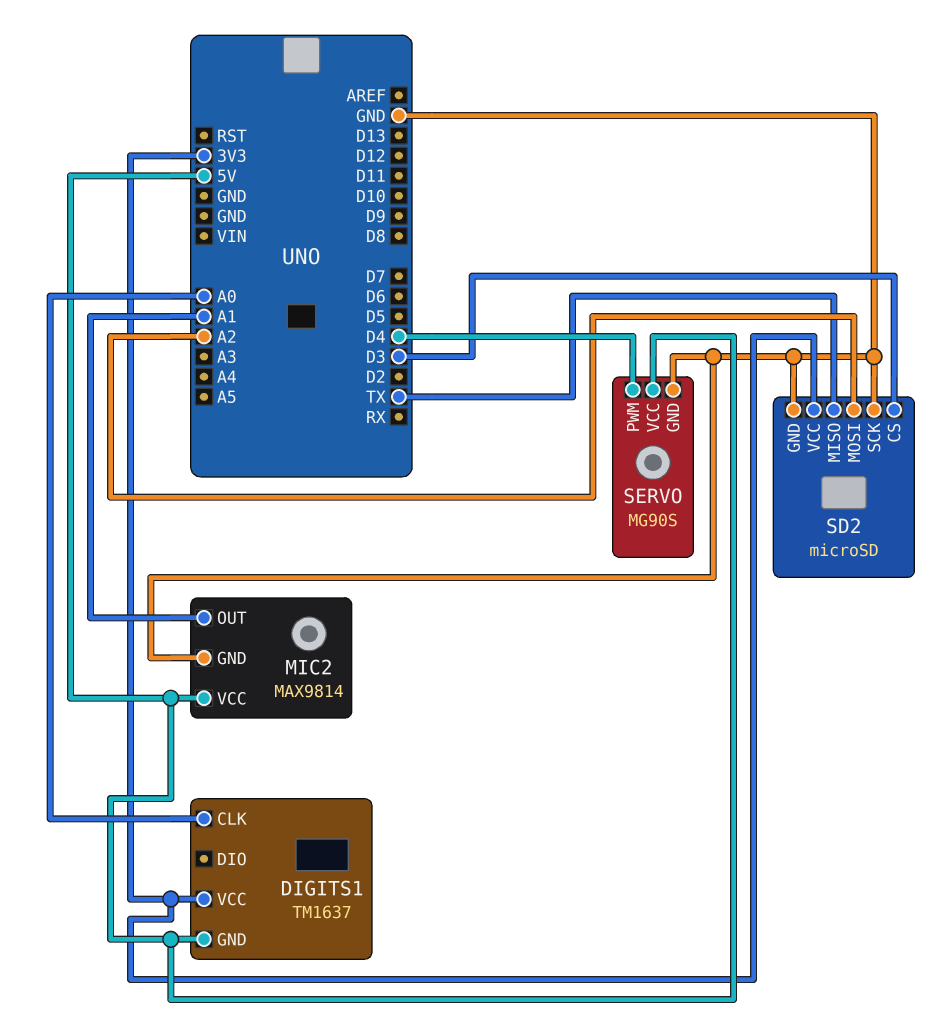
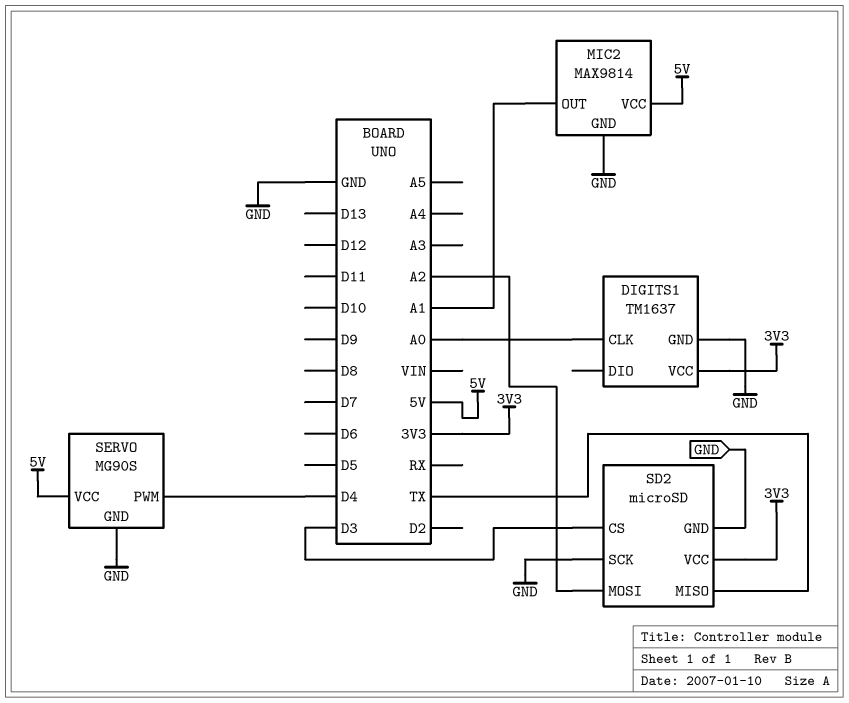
DIGITS1 pin GND: 5V -> GND

